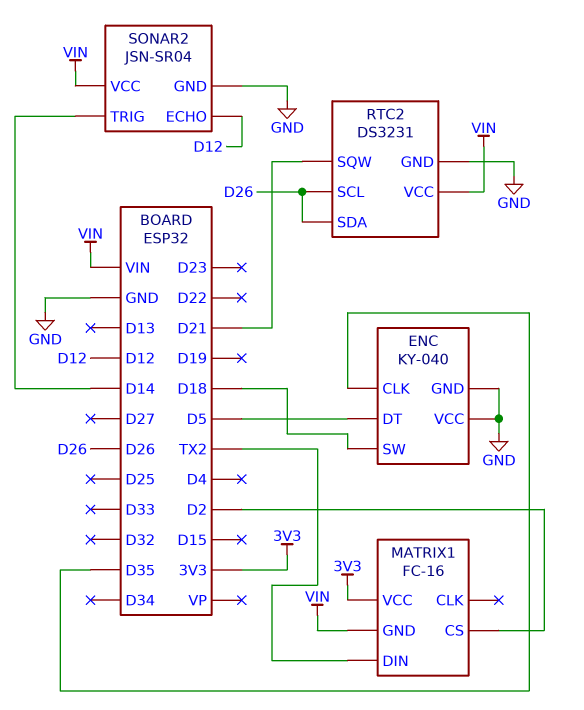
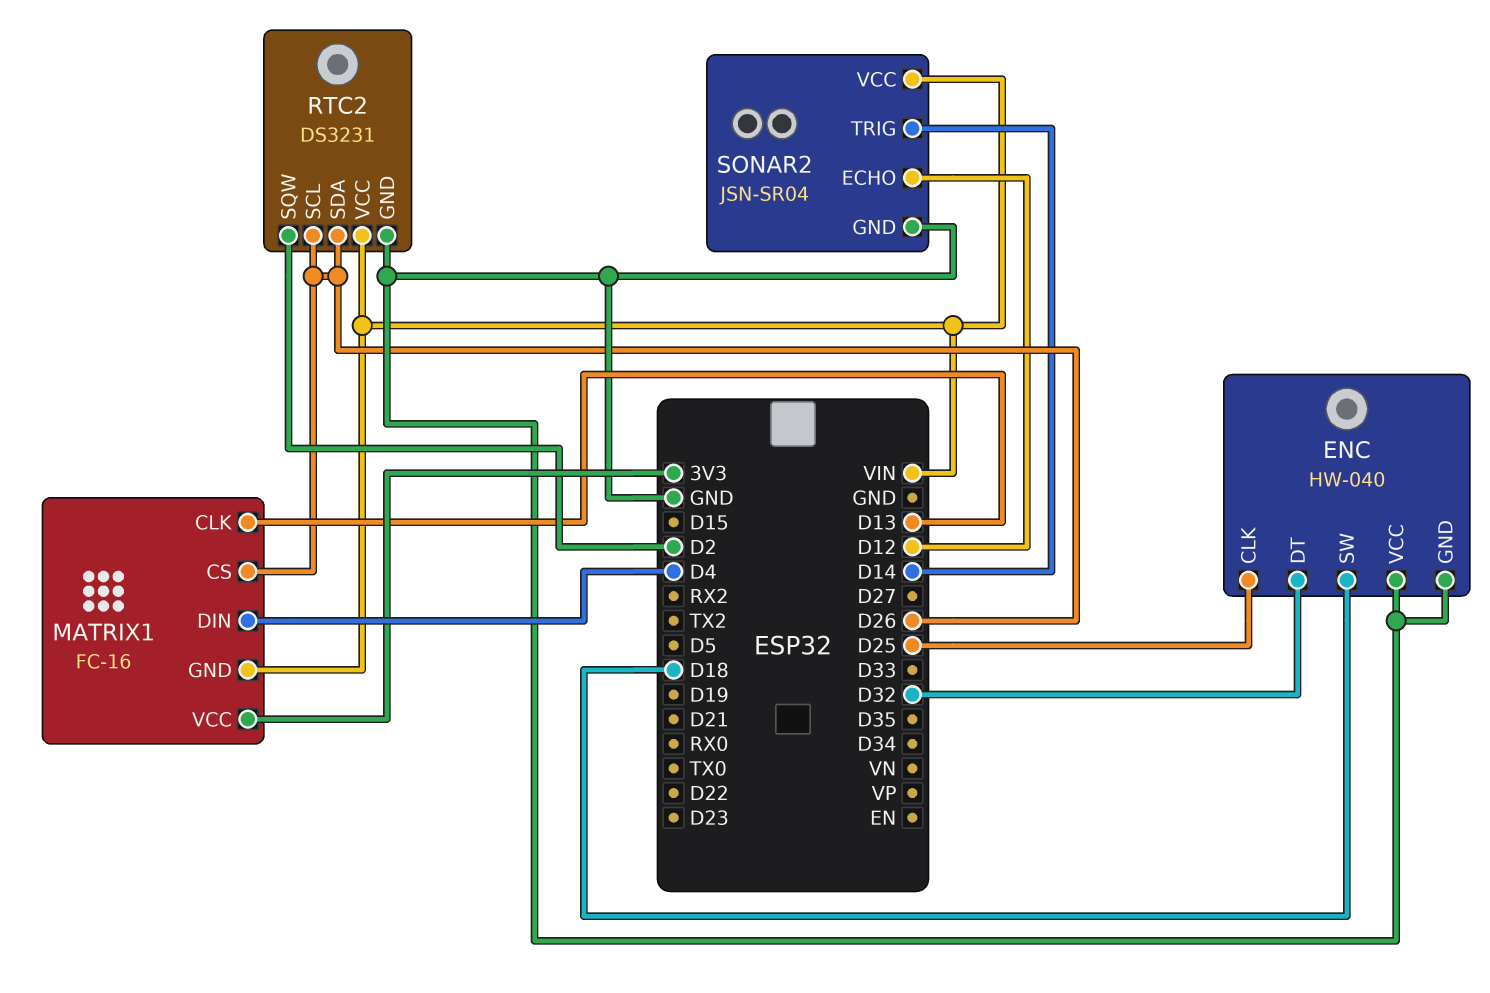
ENC: KY-040 -> HW-040
ENC pin CLK: D35 -> D25
ENC pin DT: D5 -> D32
MATRIX1 pin CLK: none -> D13
MATRIX1 pin CS: D2 -> D26
MATRIX1 pin DIN: TX2 -> D4
RTC2 pin SQW: D21 -> D2

